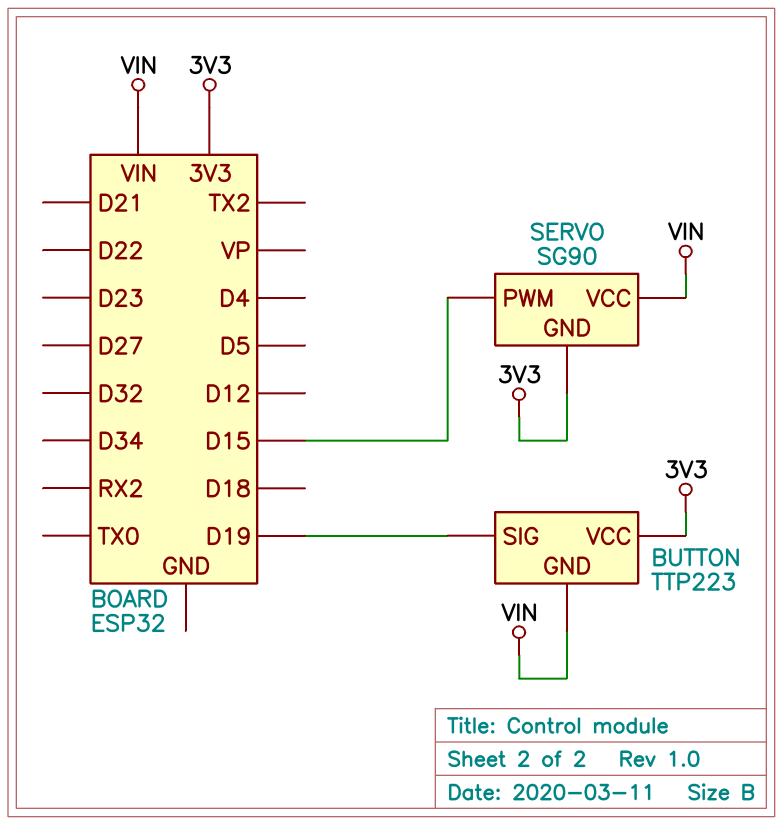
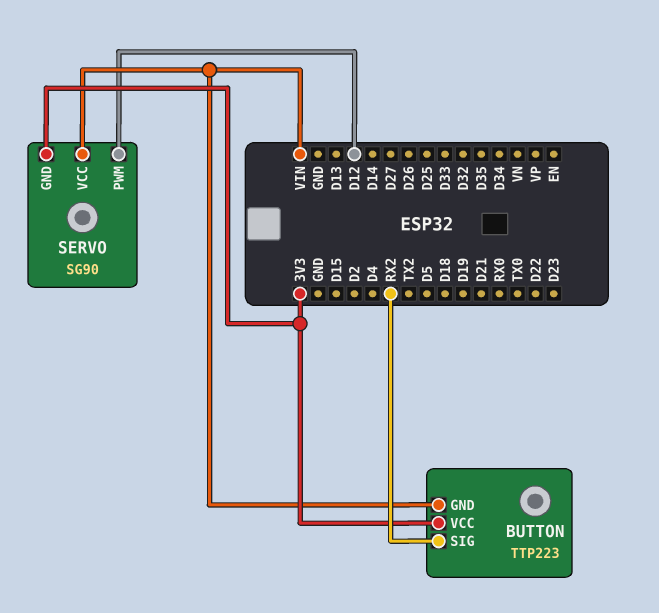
BUTTON pin SIG: D19 -> RX2
SERVO pin PWM: D15 -> D12

